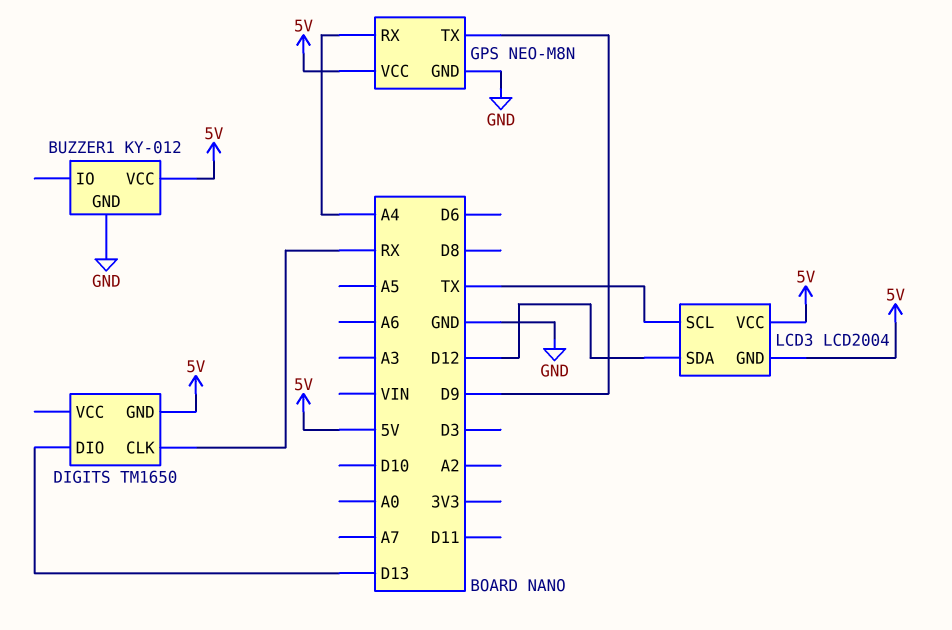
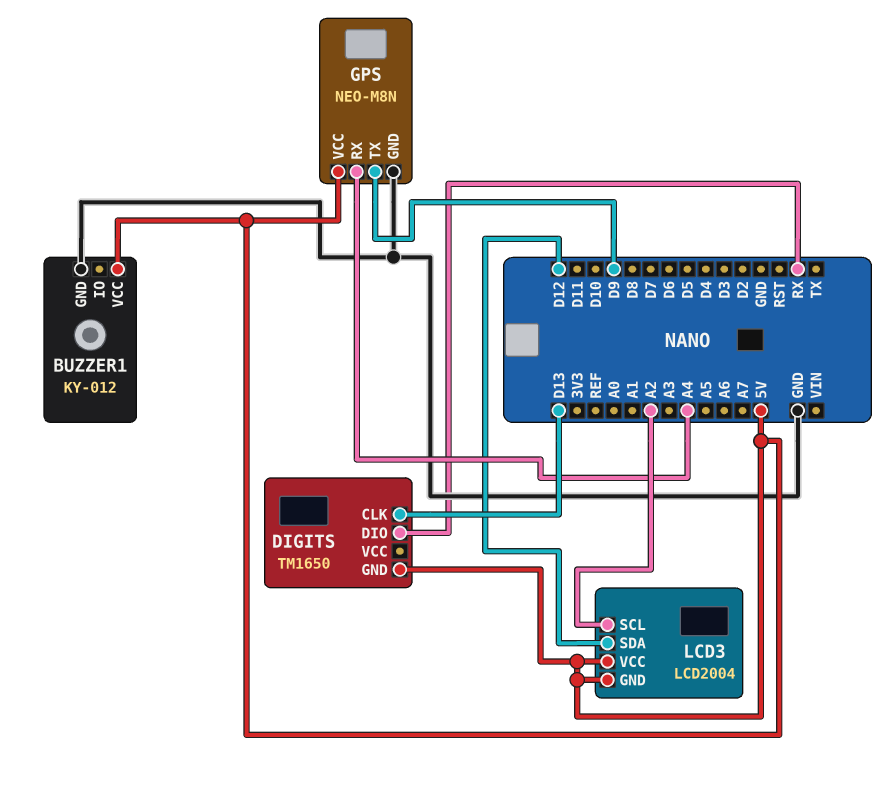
DIGITS pin CLK: RX -> D13
DIGITS pin DIO: D13 -> RX
LCD3 pin SCL: TX -> A2

